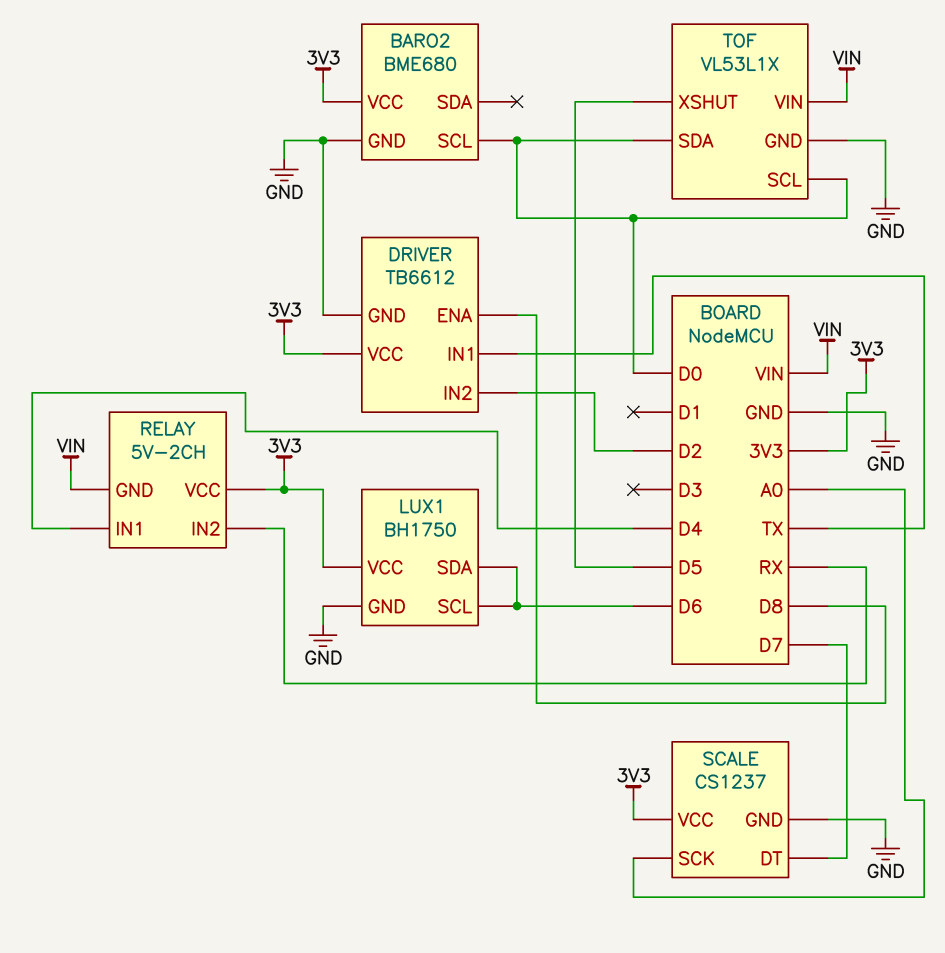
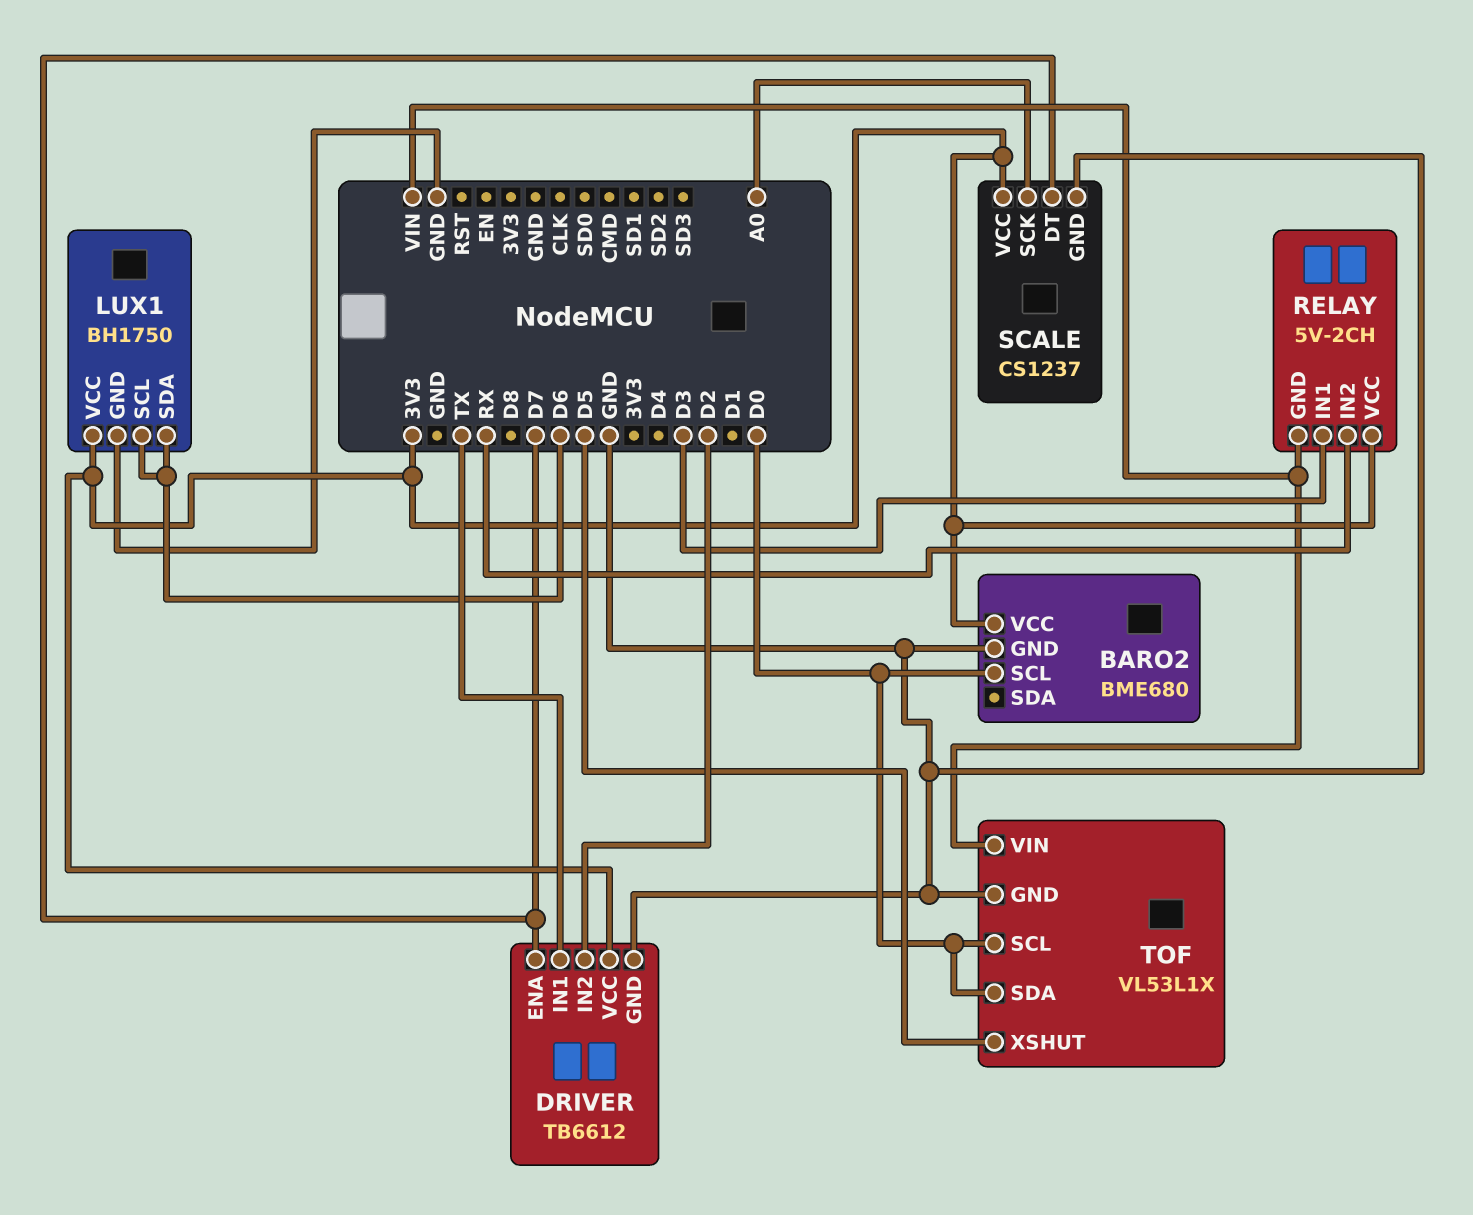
DRIVER pin ENA: D8 -> D7
RELAY pin IN1: D4 -> D3

